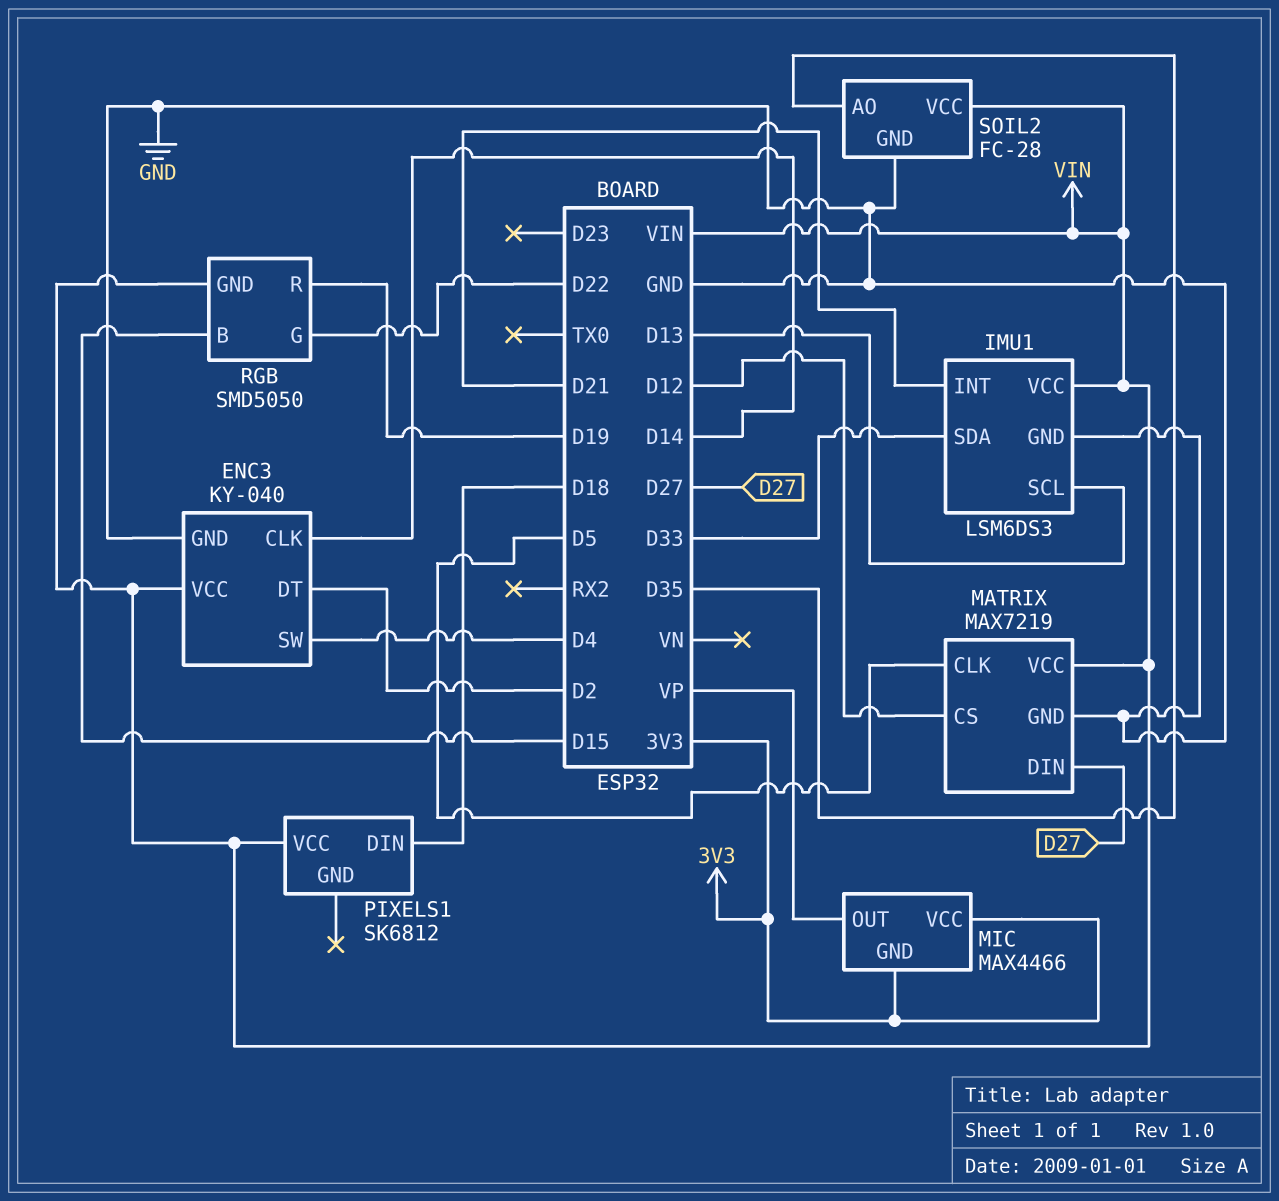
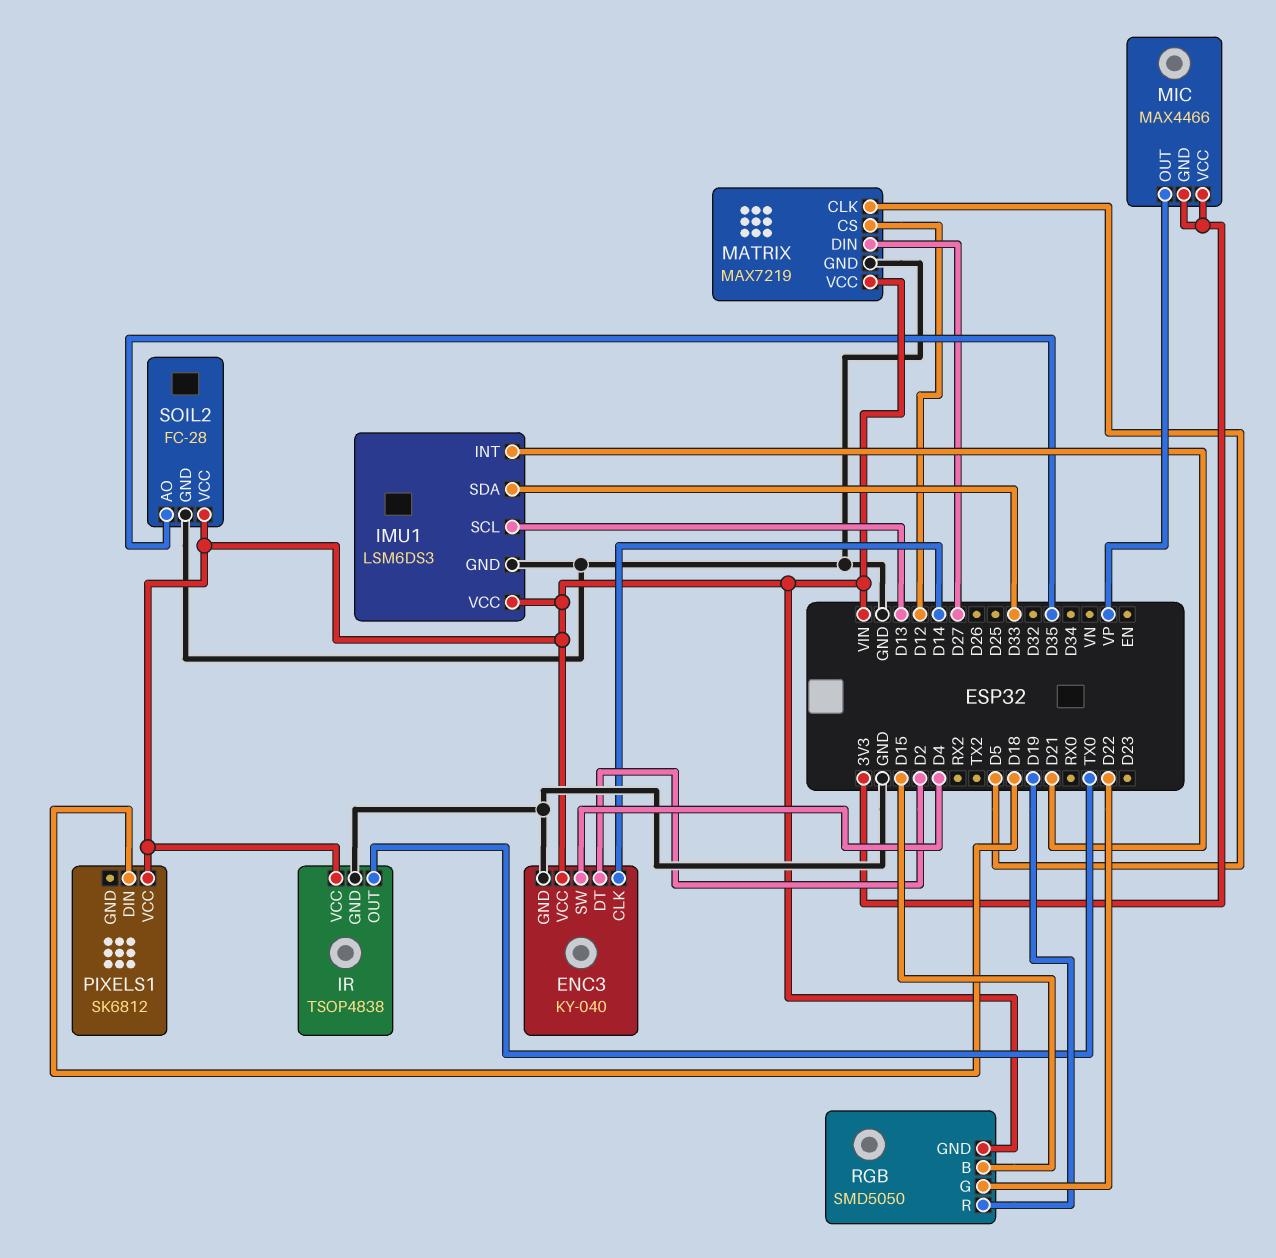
IR: none -> TSOP4838
IR pin GND: none -> GND
IR pin OUT: none -> TX0
IR pin VCC: none -> VIN

